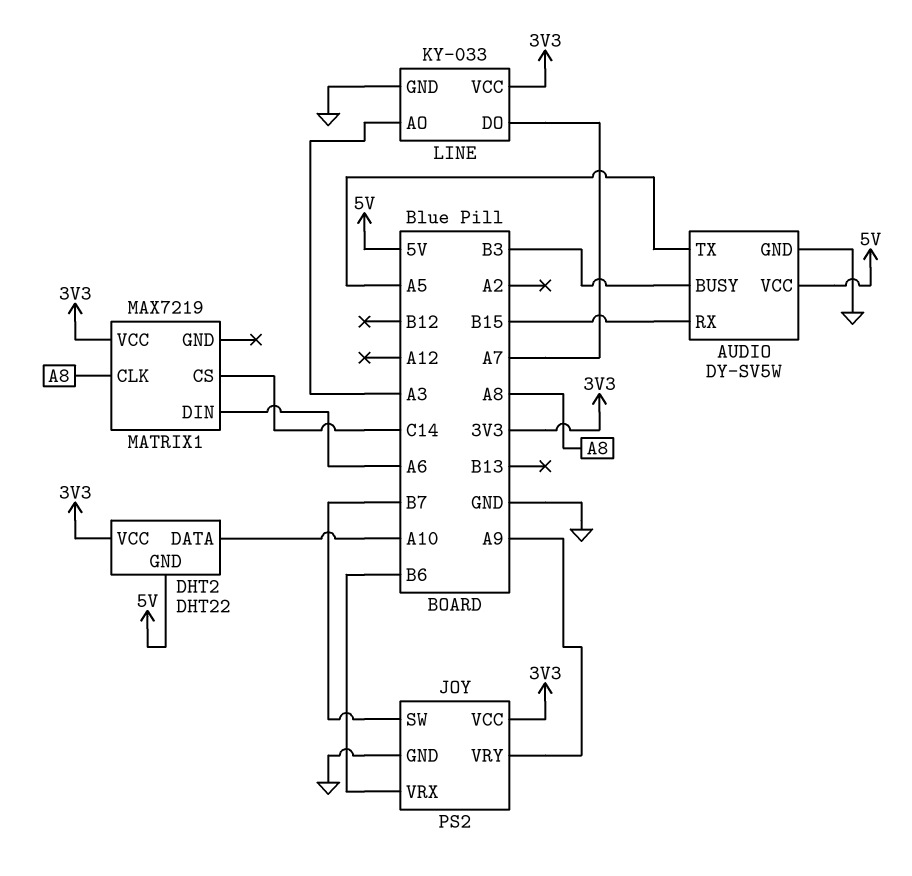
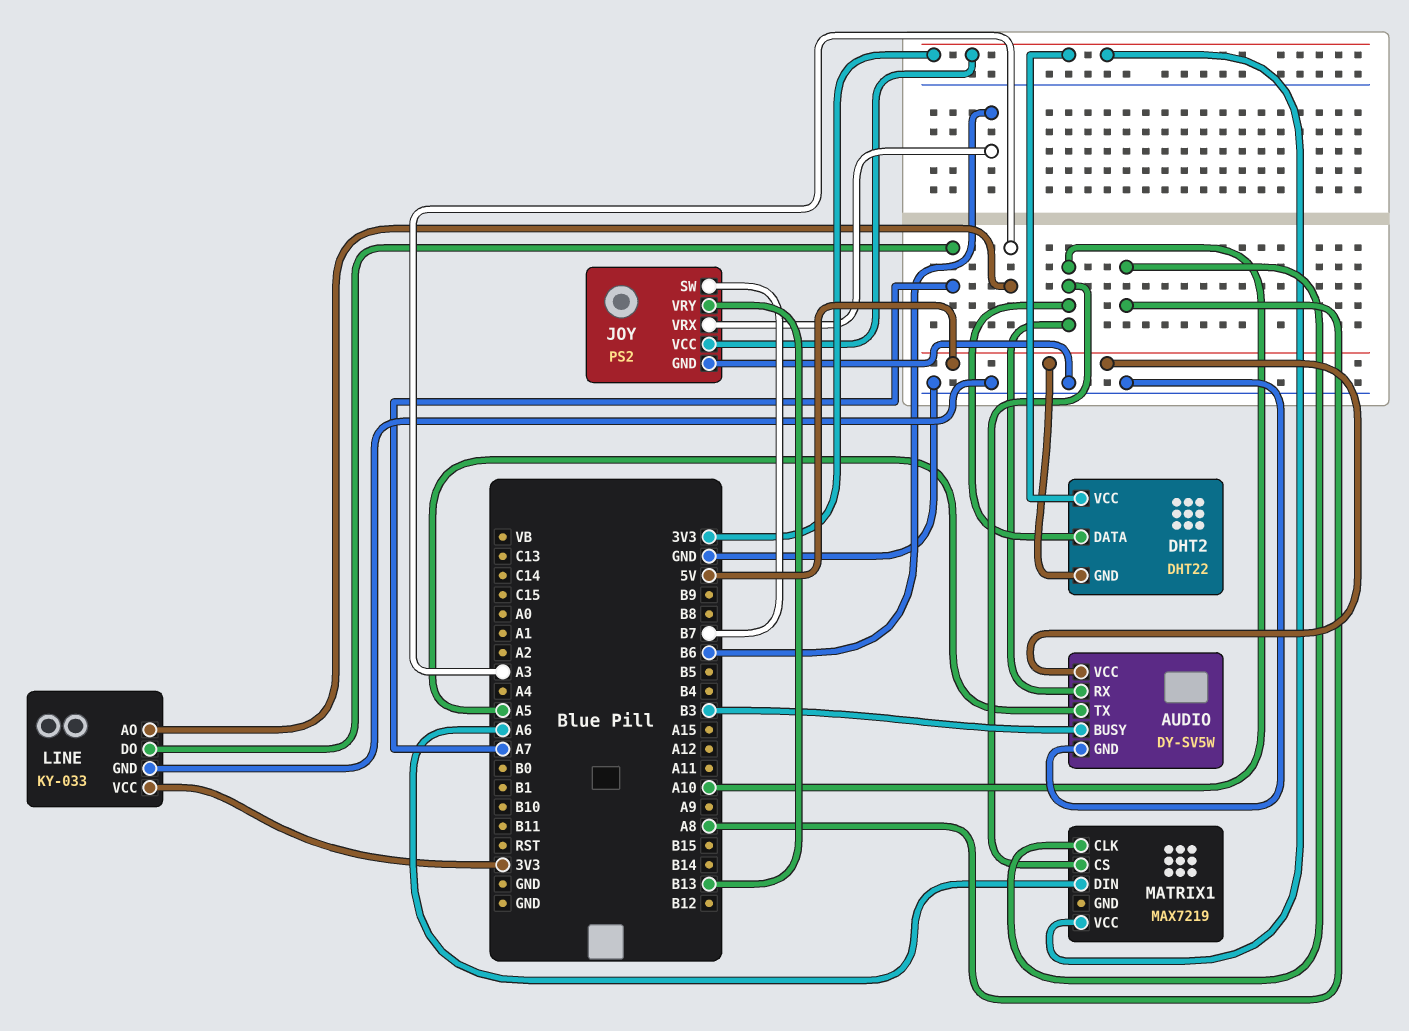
AUDIO pin RX: B15 -> A10
JOY pin VRY: A9 -> B13
MATRIX1 pin CS: C14 -> A10

